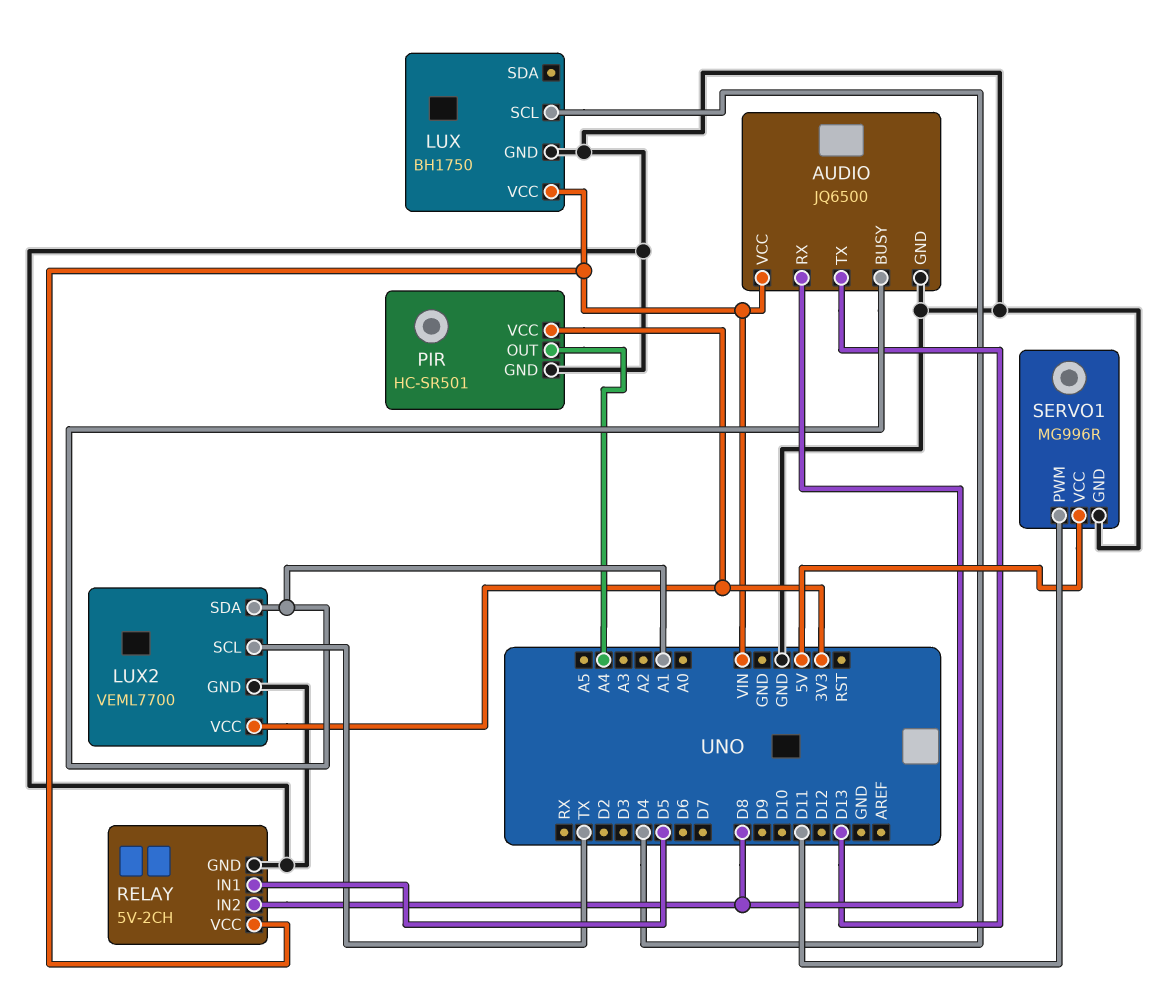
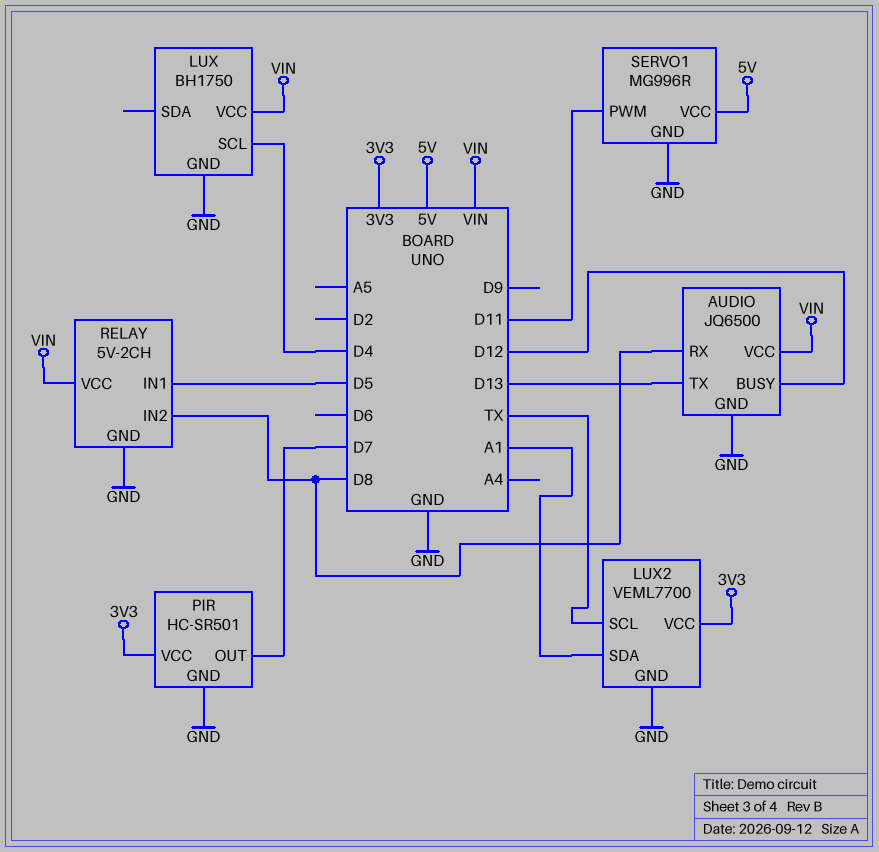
AUDIO pin BUSY: A1 -> D12
PIR pin OUT: A4 -> D7

